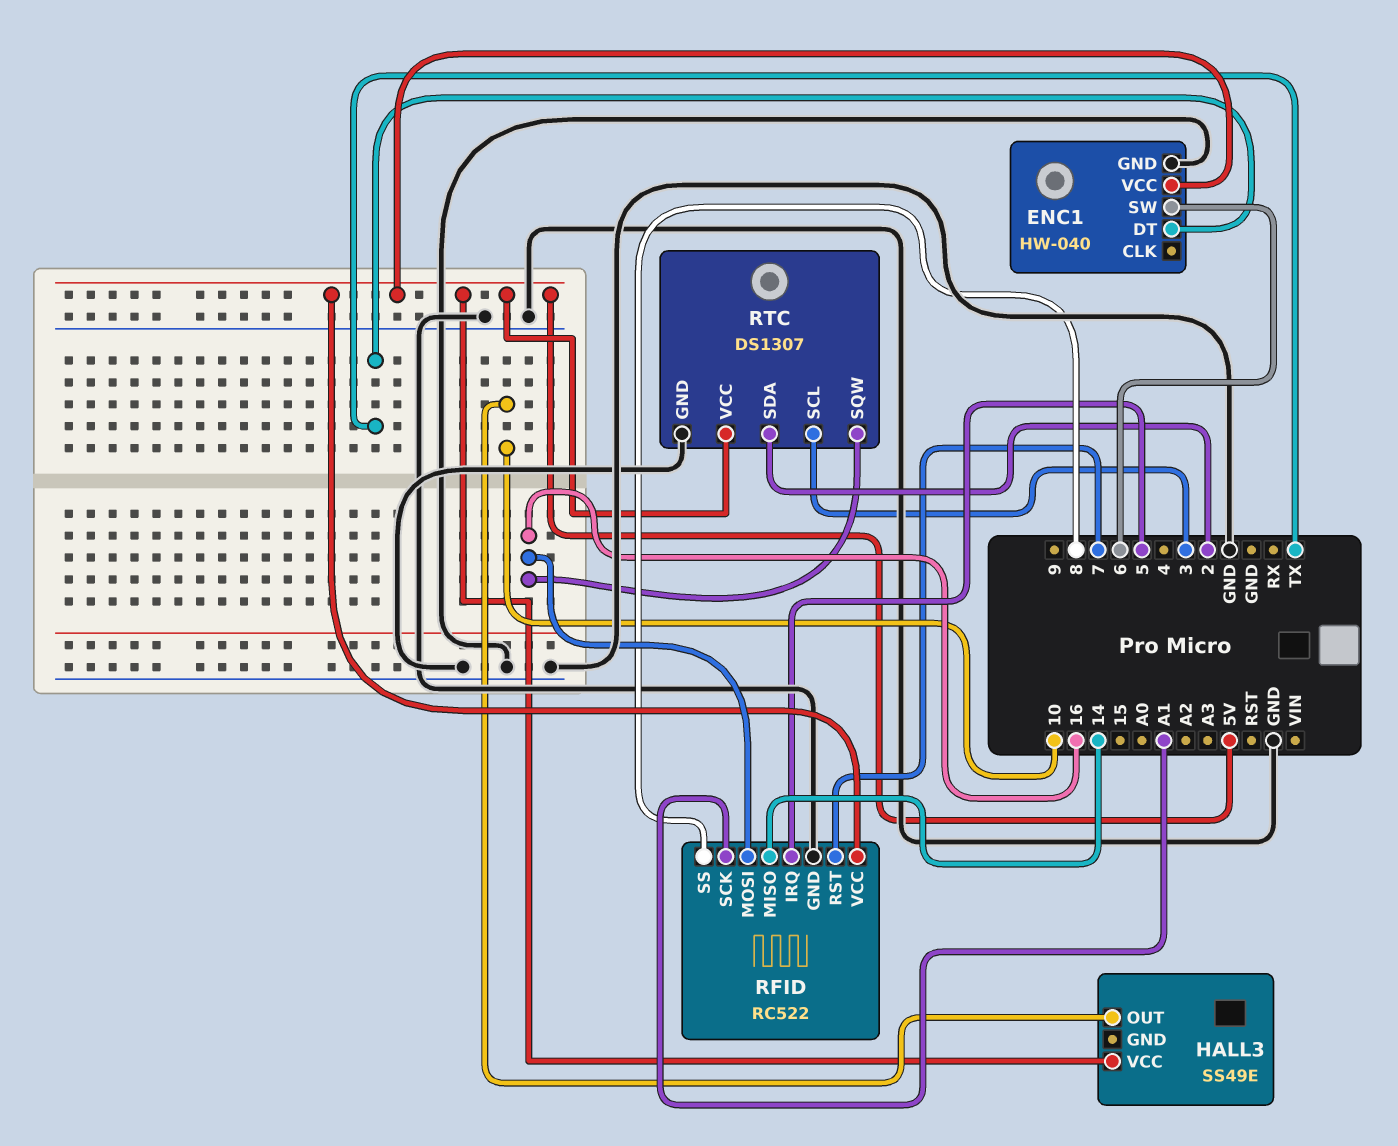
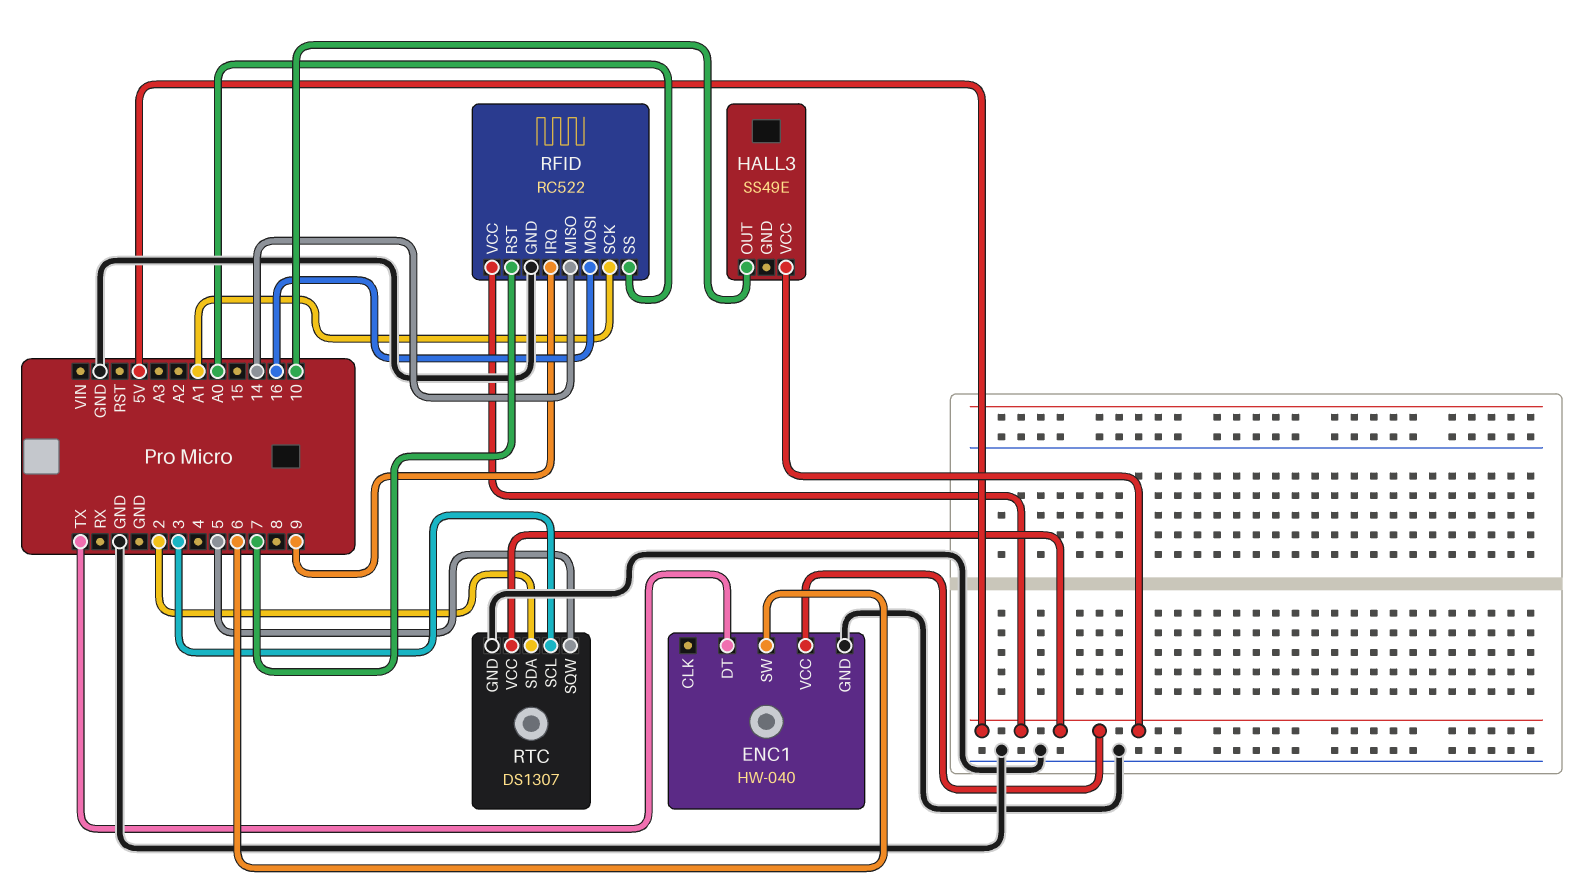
RFID pin IRQ: 5 -> 9
RFID pin SS: 8 -> A0
RTC pin SQW: 16 -> 5

